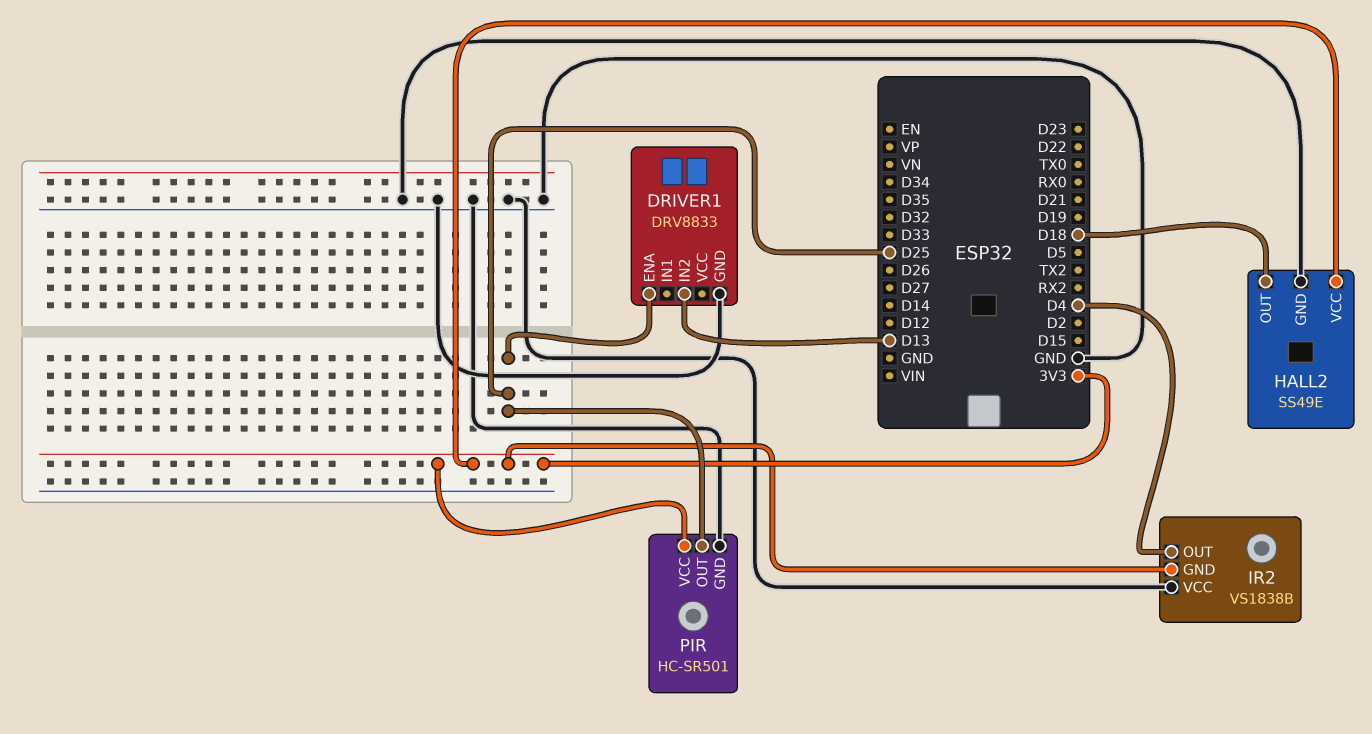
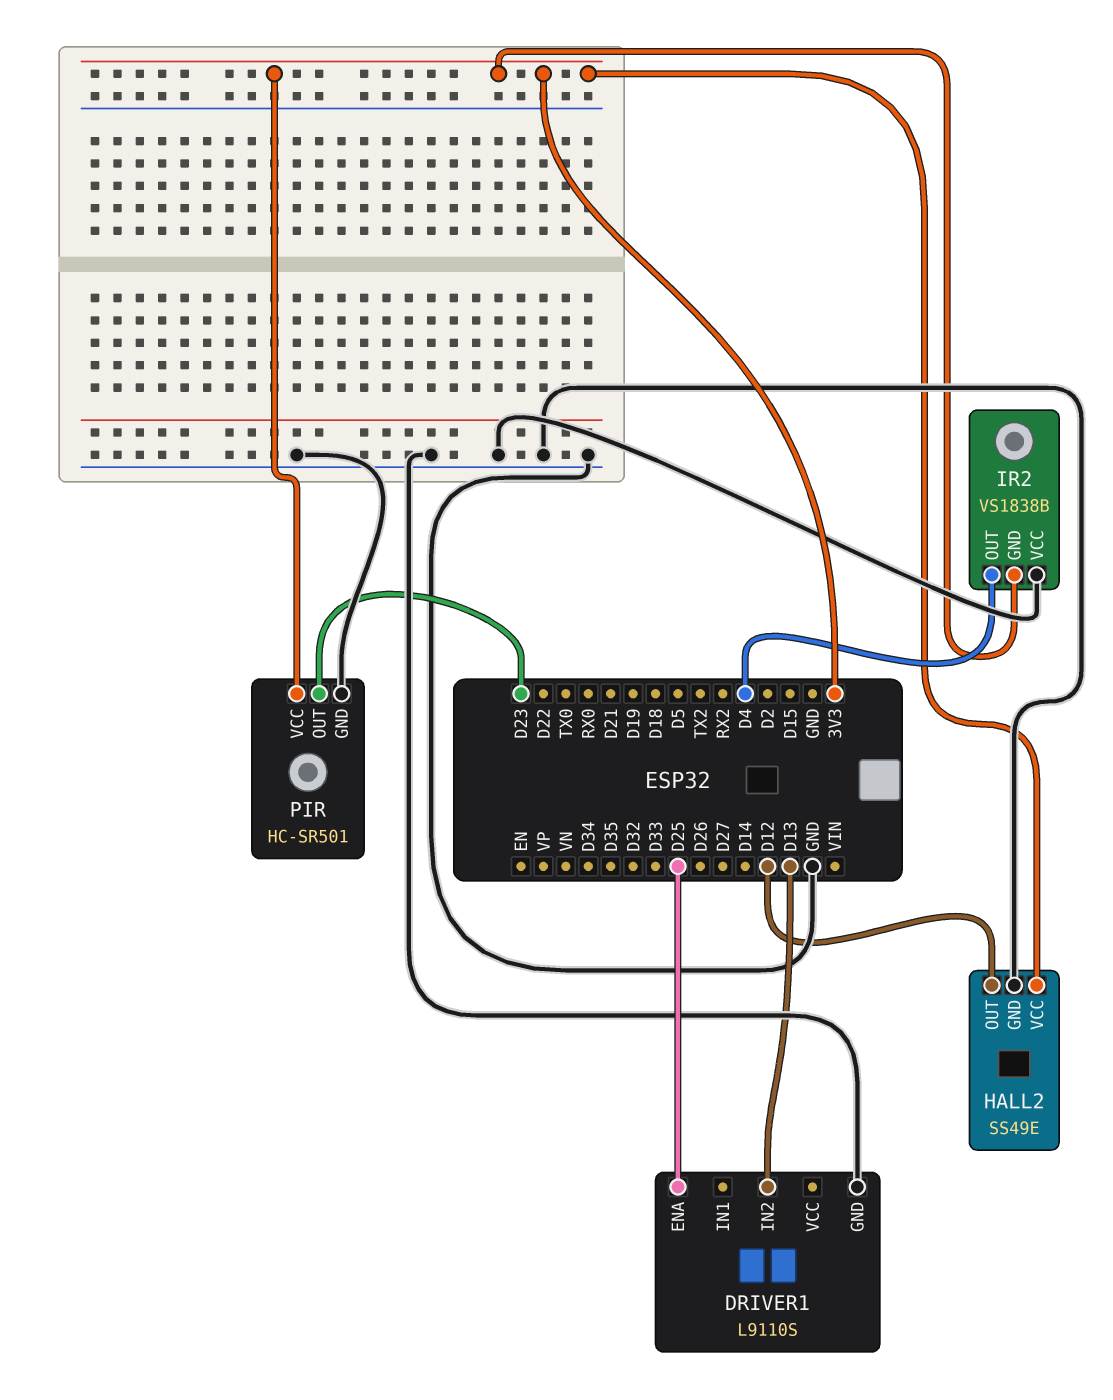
DRIVER1: DRV8833 -> L9110S
HALL2 pin OUT: D18 -> D12
PIR pin OUT: D25 -> D23

